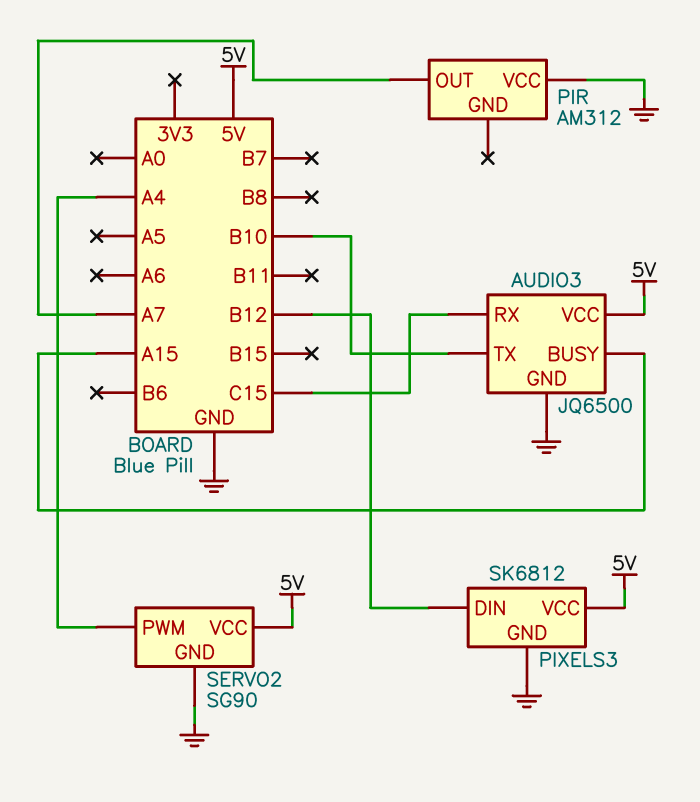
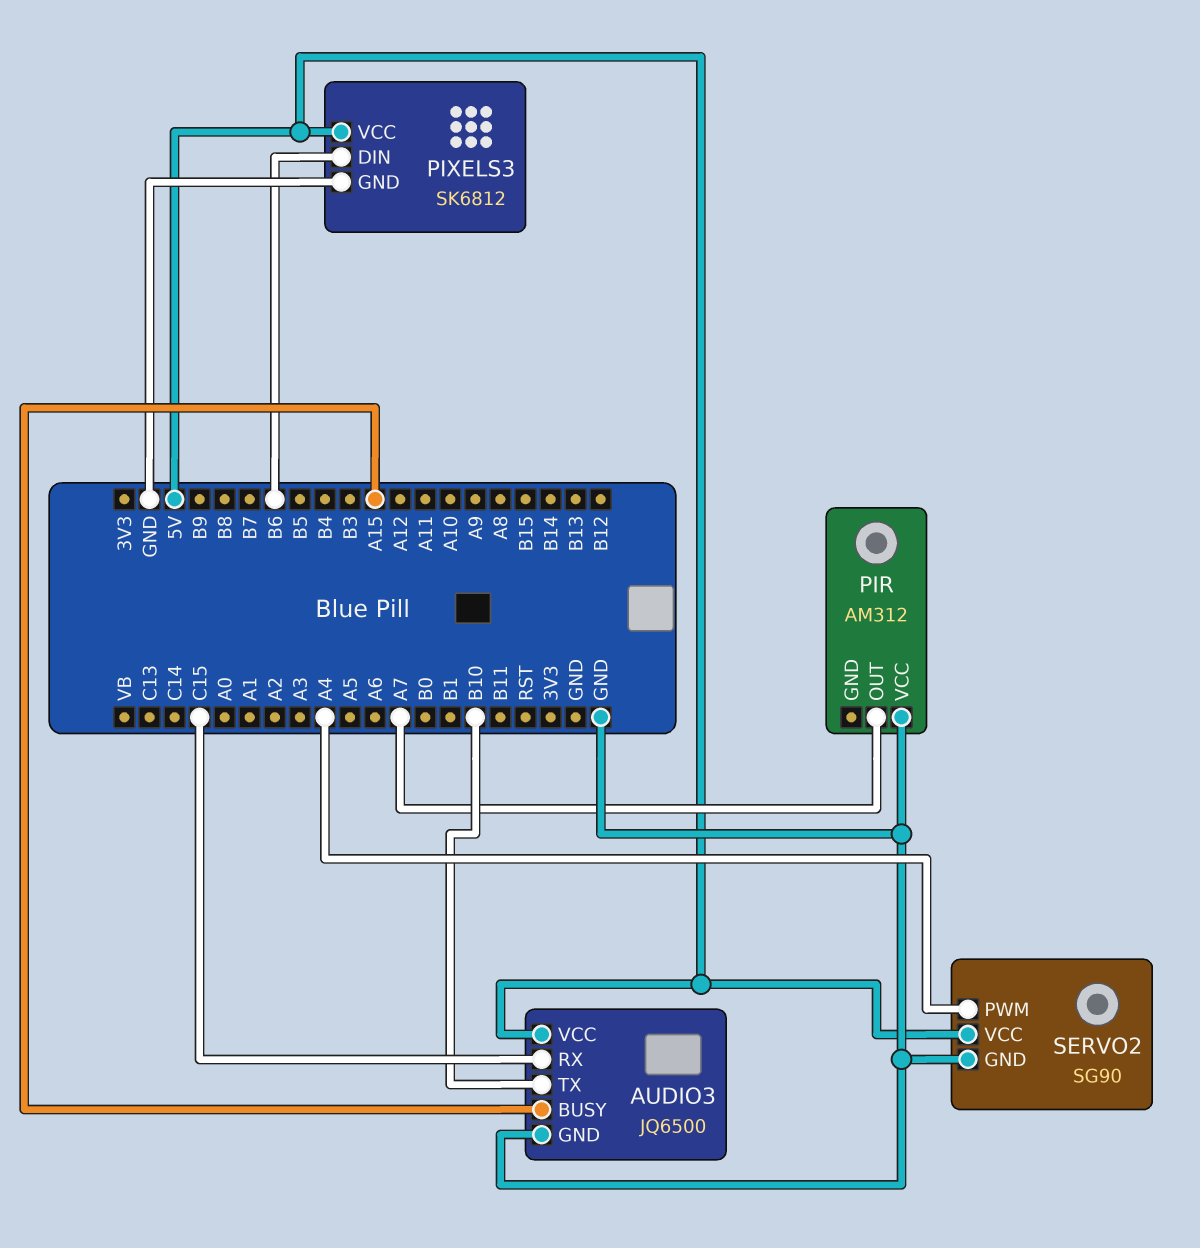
PIXELS3 pin DIN: B12 -> B6

